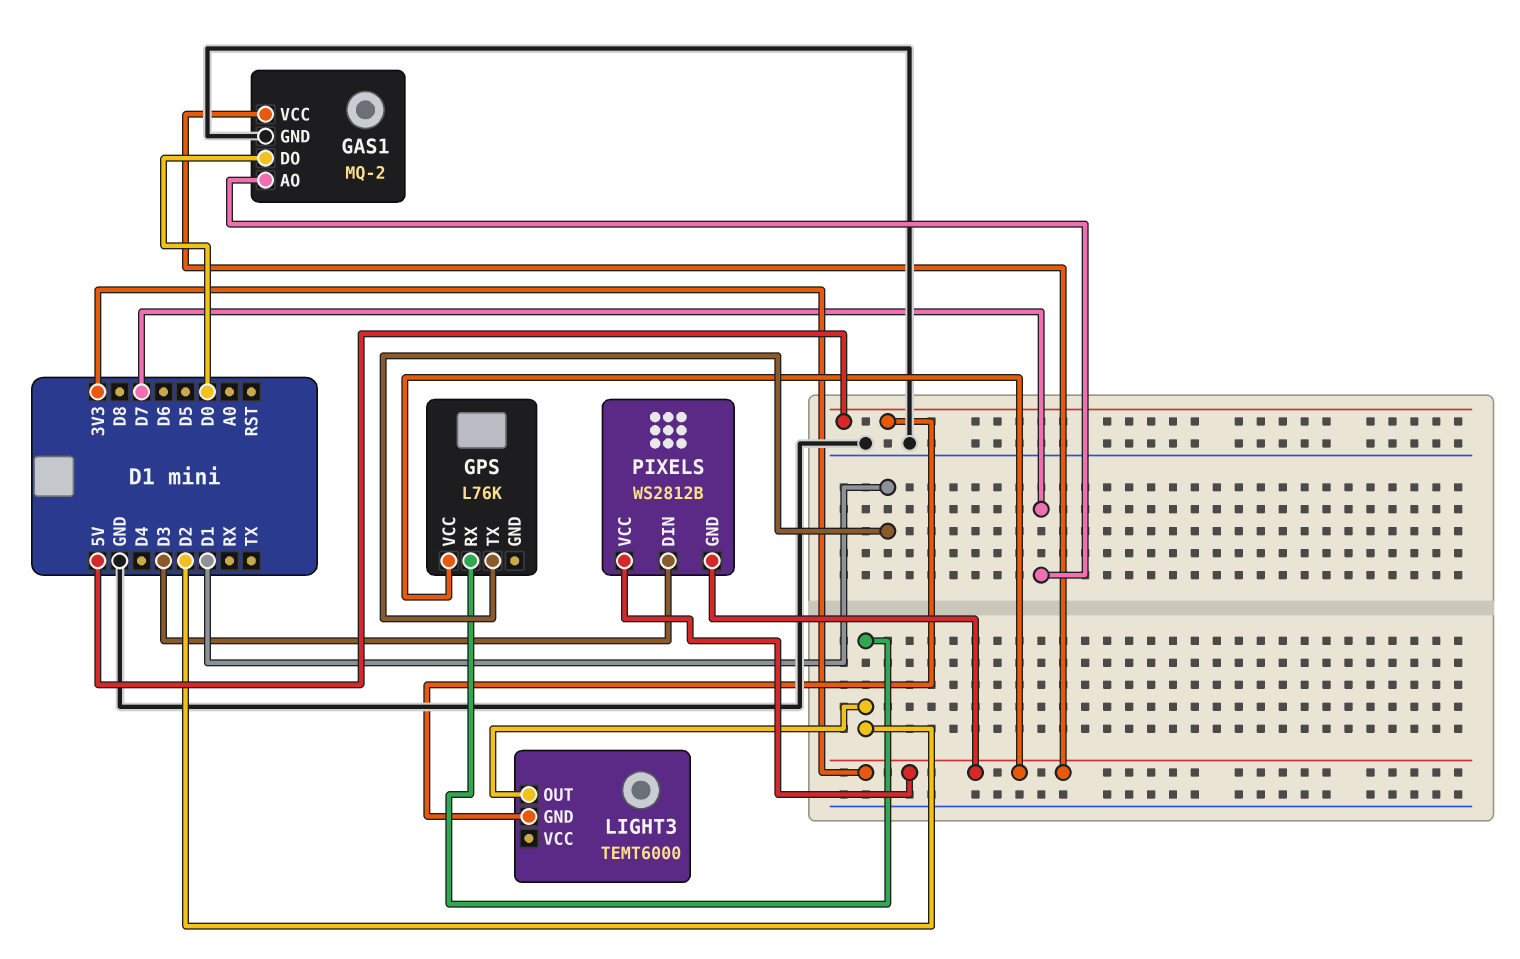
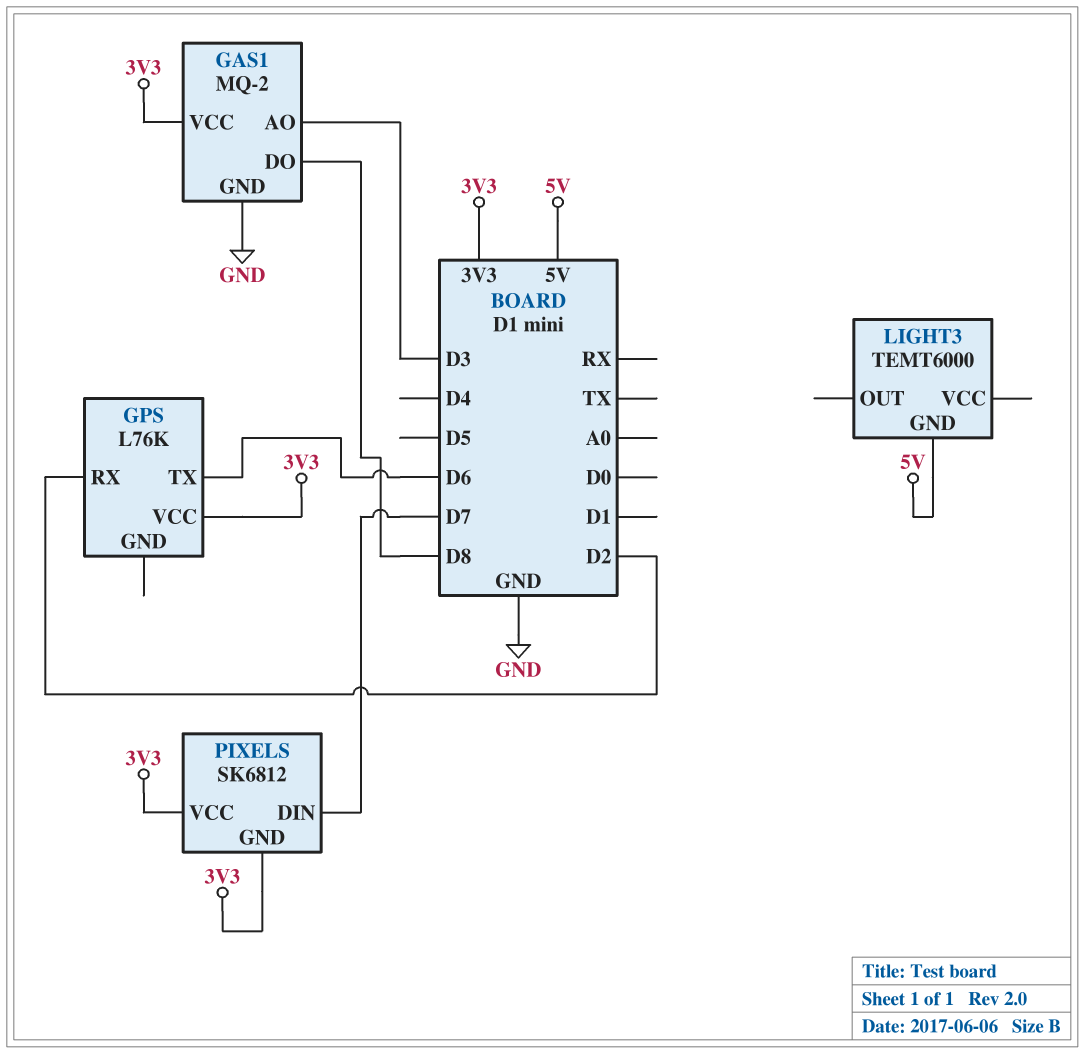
GAS1 pin AO: D7 -> D3
GAS1 pin DO: D0 -> D8
GPS pin TX: D1 -> D6
LIGHT3 pin OUT: D2 -> none
PIXELS: WS2812B -> SK6812
PIXELS pin DIN: D3 -> D7

